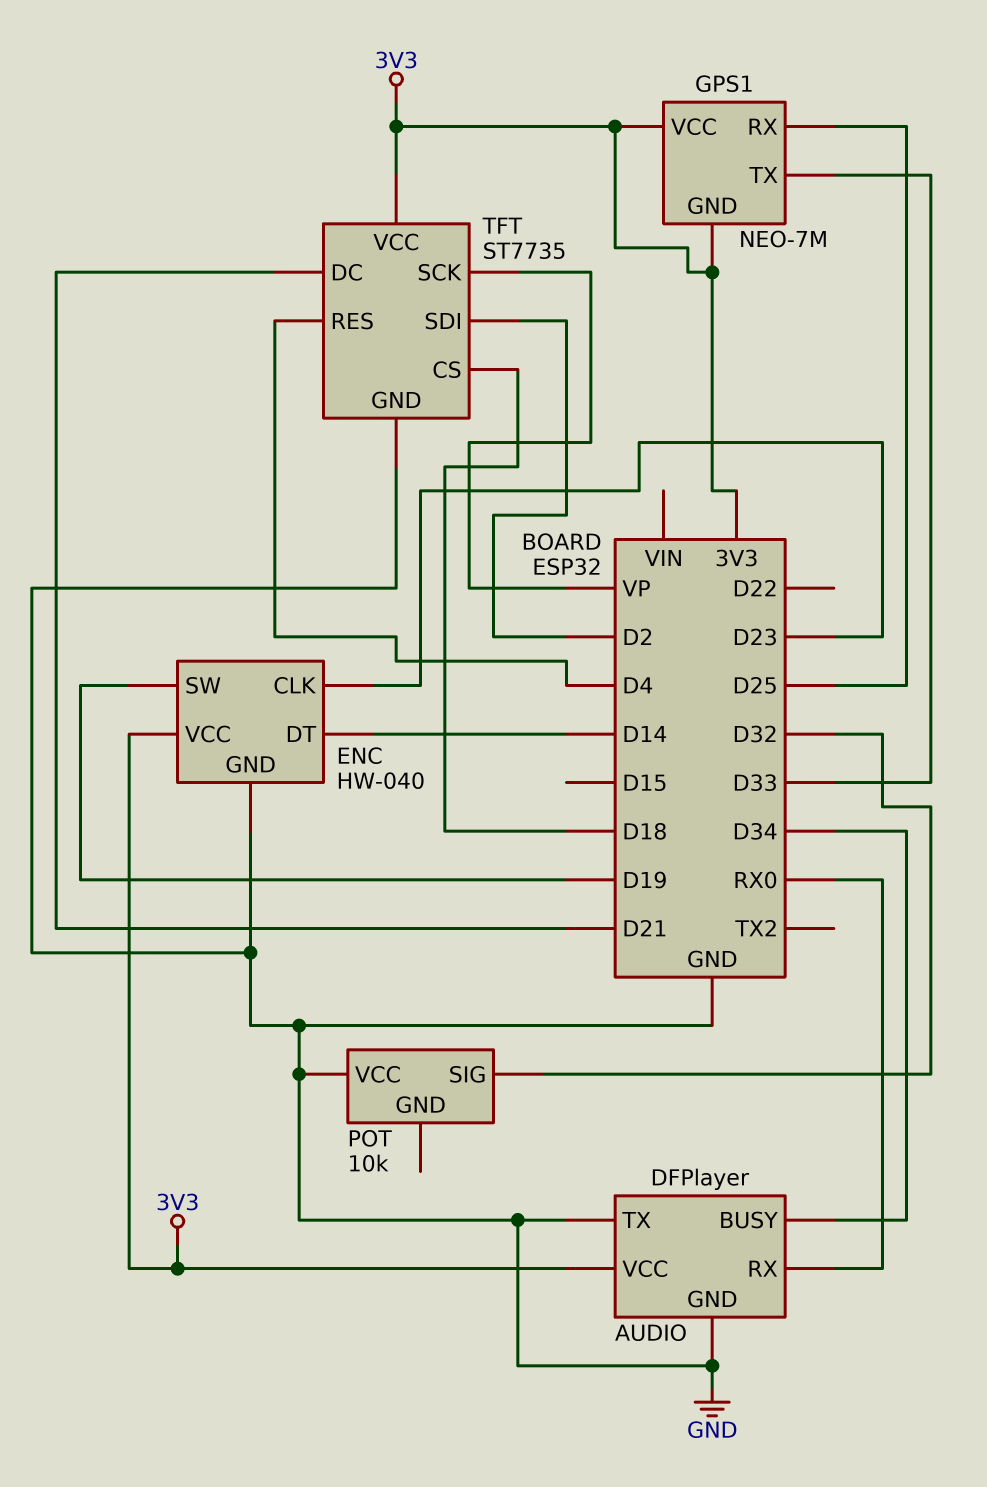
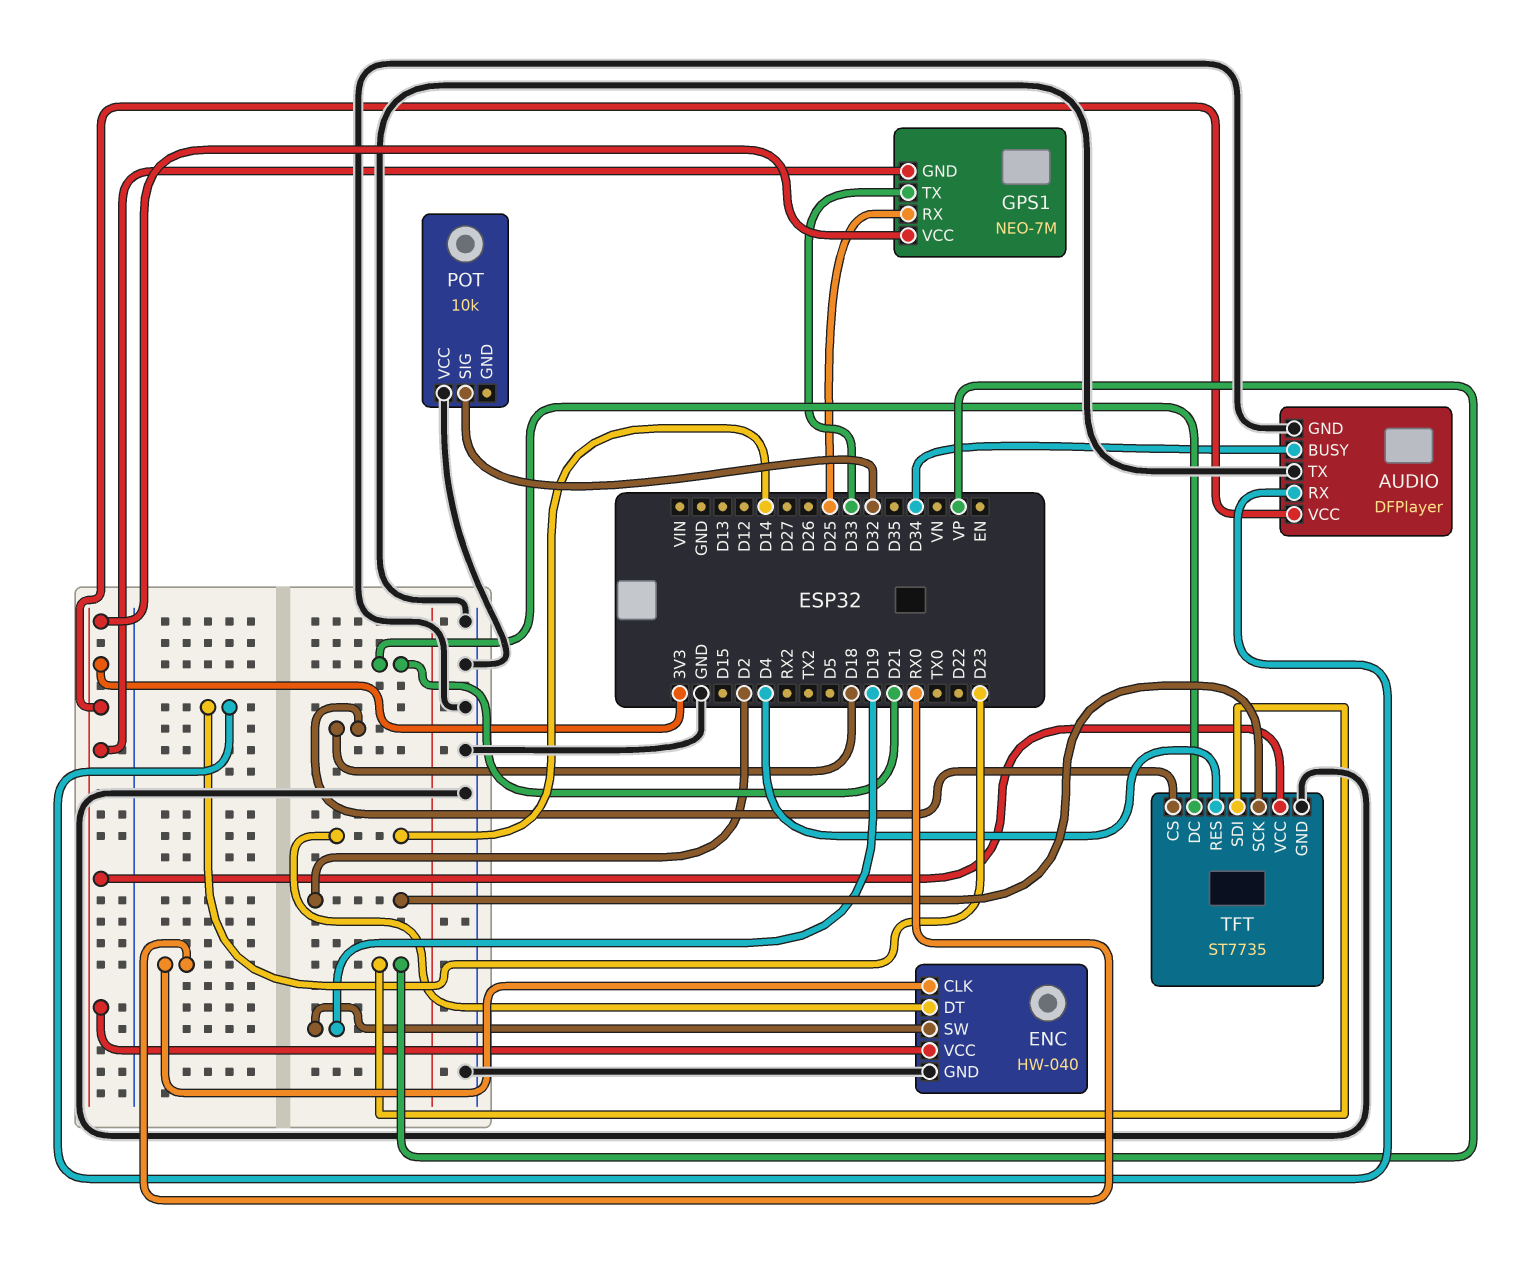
AUDIO pin RX: RX0 -> D23
ENC pin CLK: D23 -> RX0
TFT pin SCK: VP -> D2
TFT pin SDI: D2 -> VP

